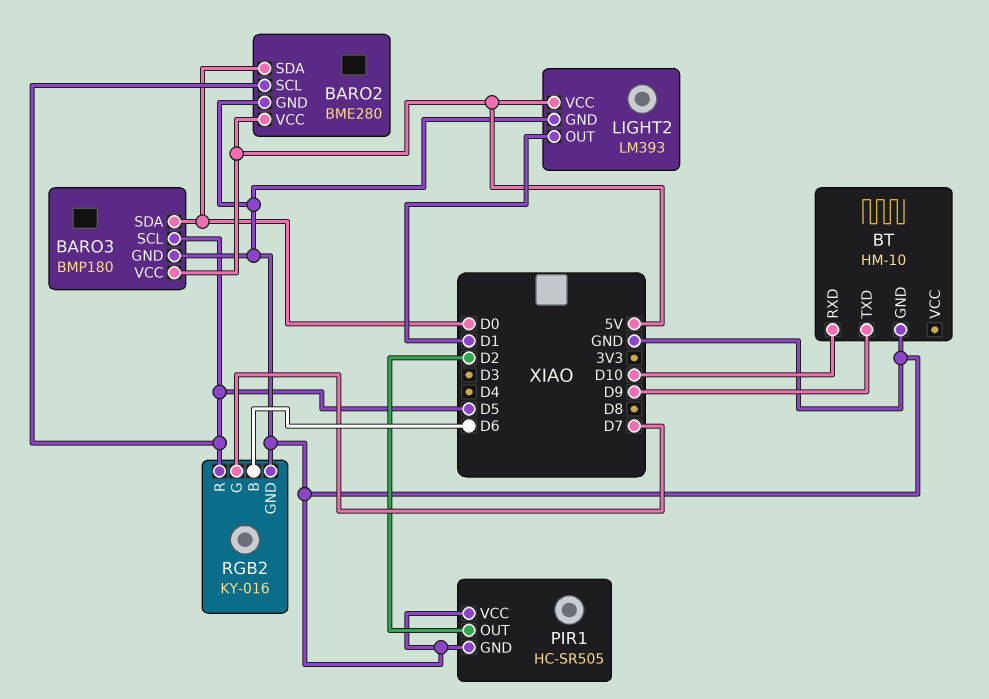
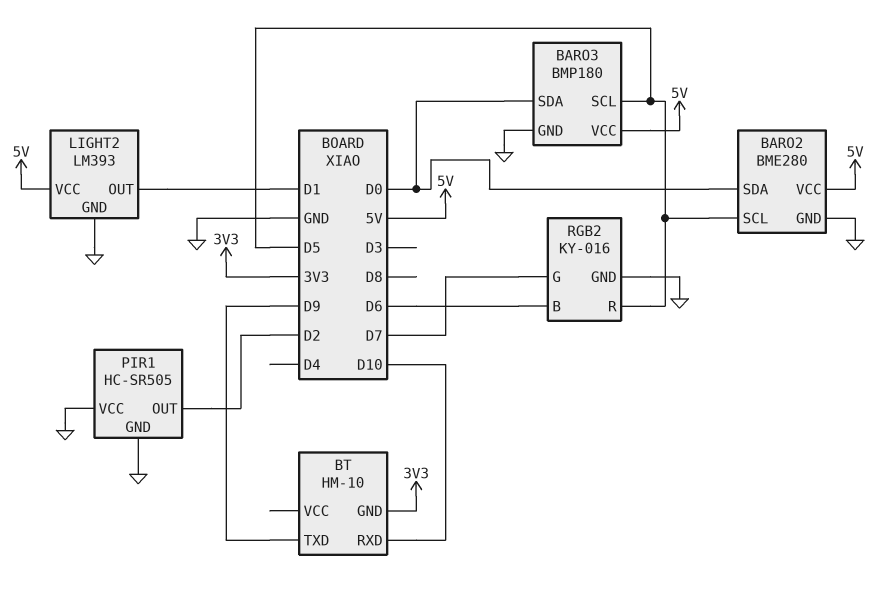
BT pin GND: GND -> 3V3

